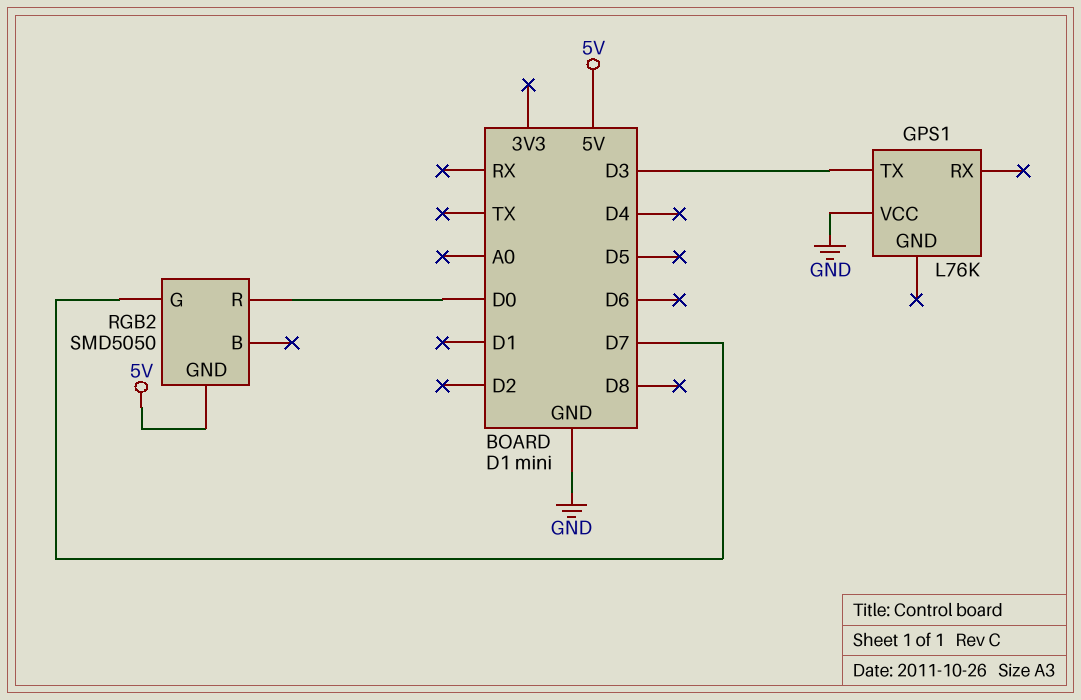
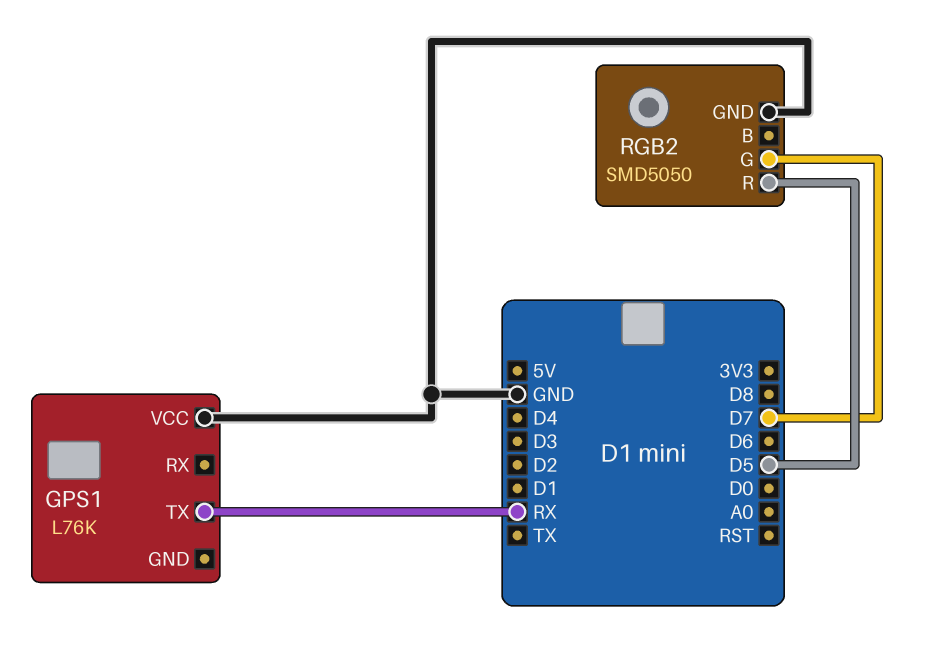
GPS1 pin TX: D3 -> RX
RGB2 pin GND: 5V -> GND
RGB2 pin R: D0 -> D5

